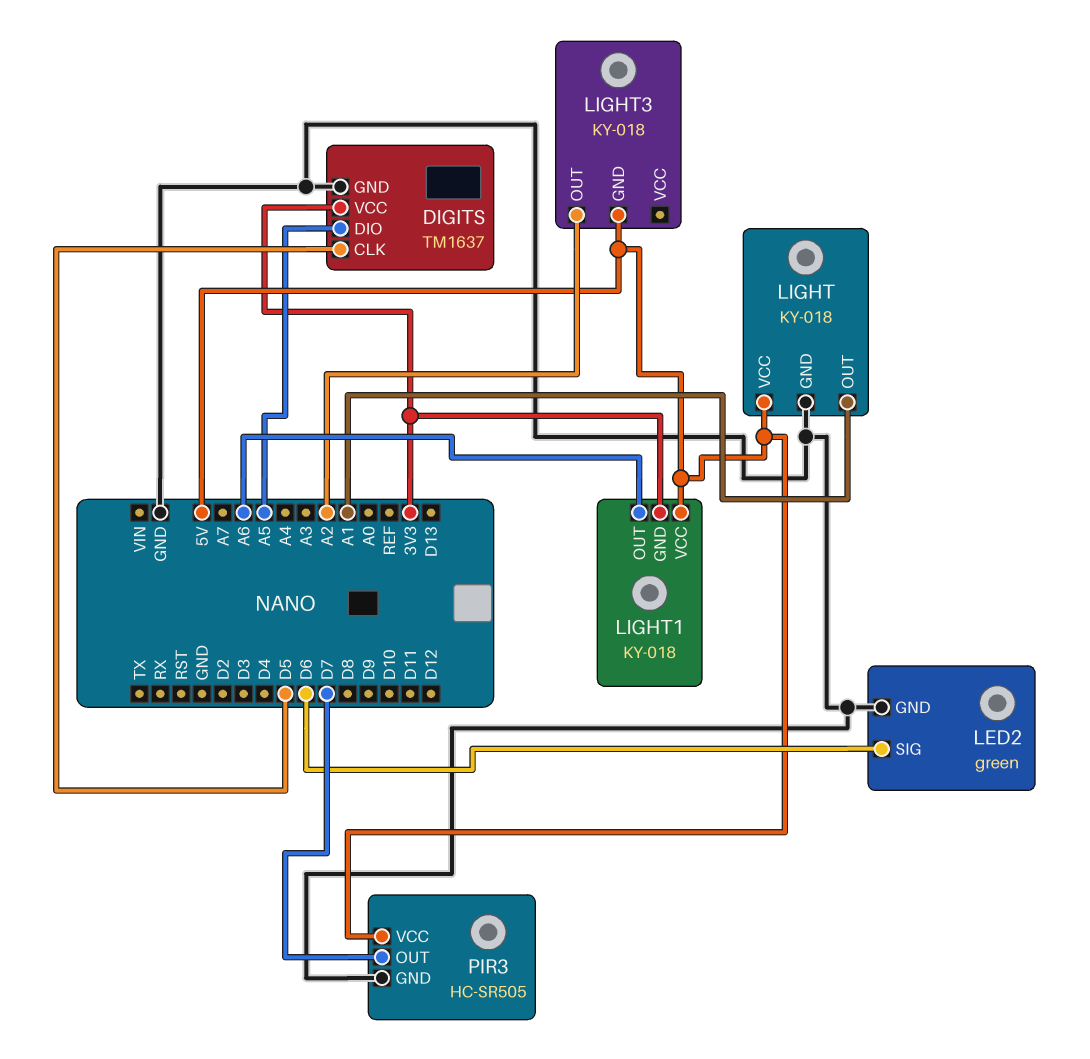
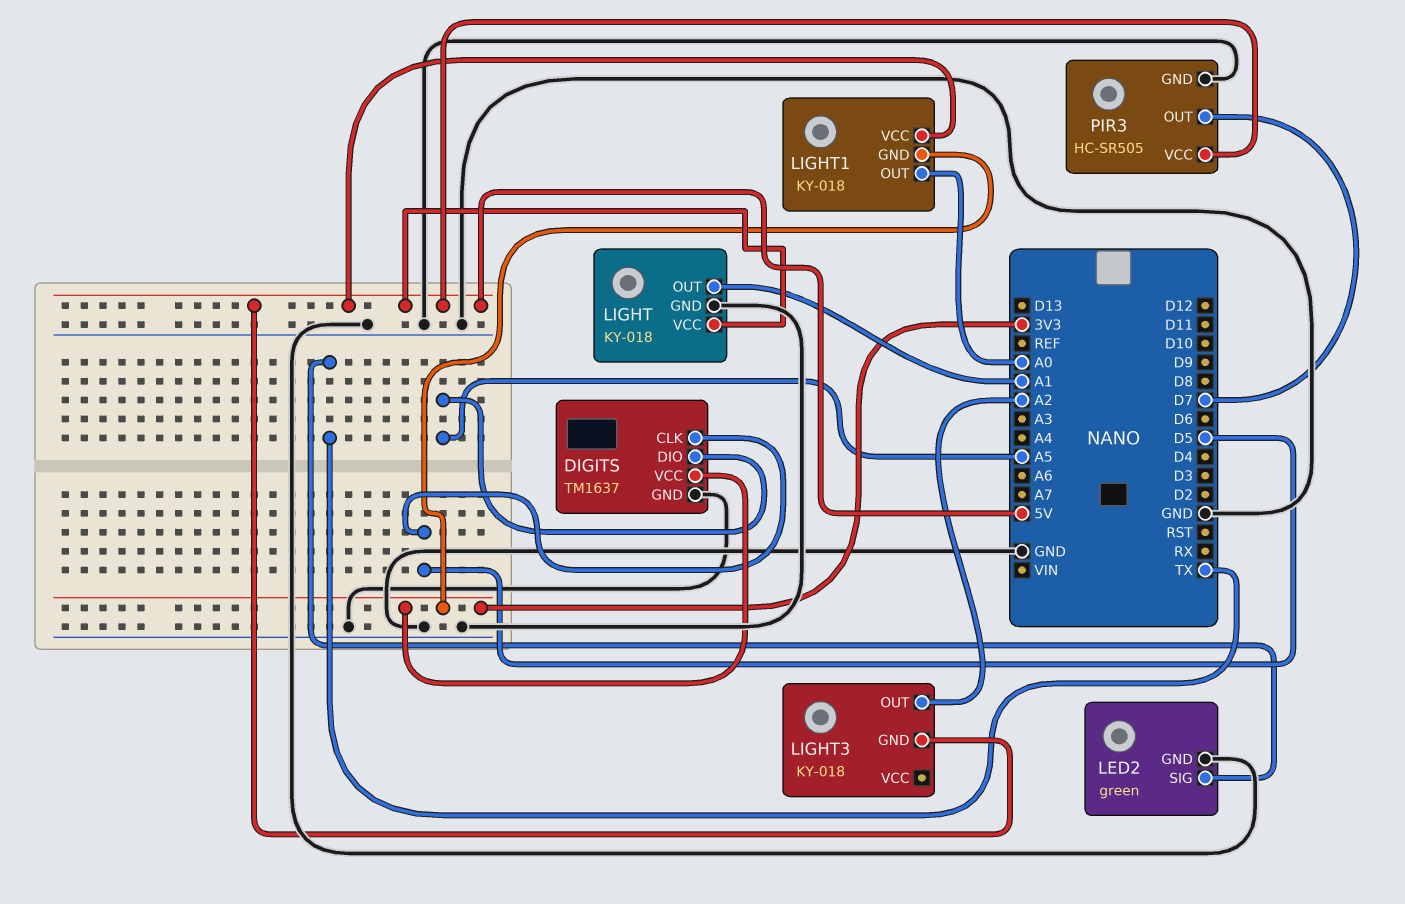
LED2 pin SIG: D6 -> TX
LIGHT1 pin OUT: A6 -> A0

